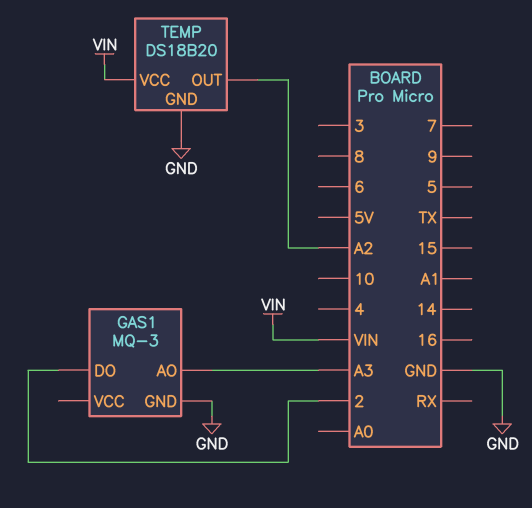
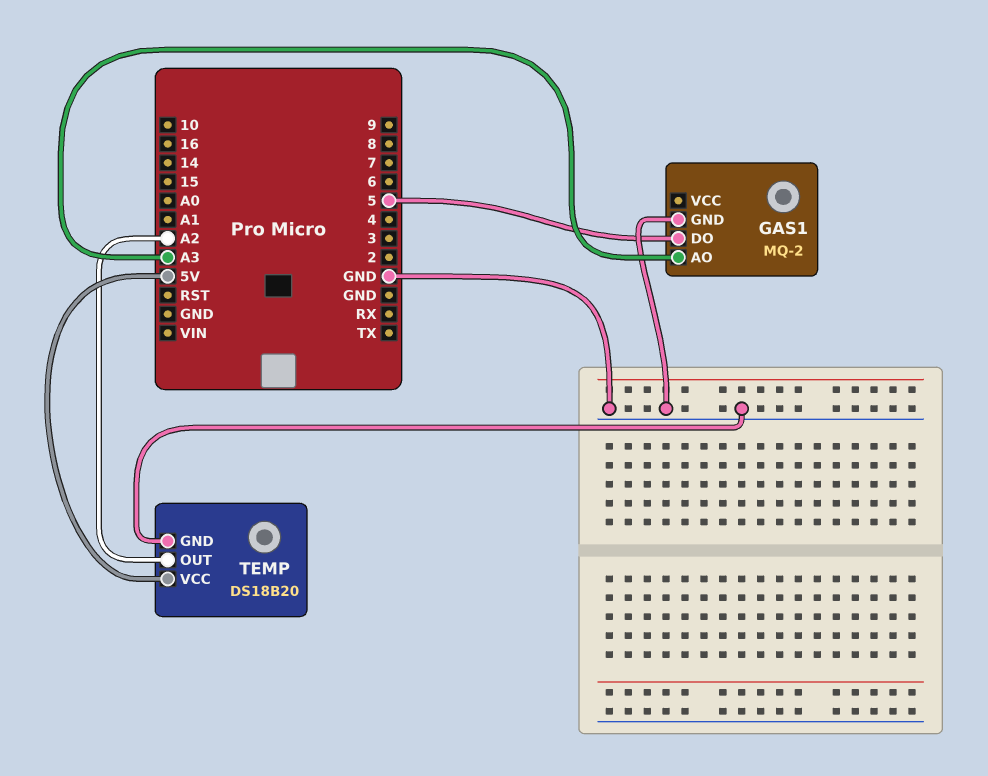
GAS1: MQ-3 -> MQ-2
GAS1 pin DO: 2 -> 5
TEMP pin VCC: VIN -> 5V

